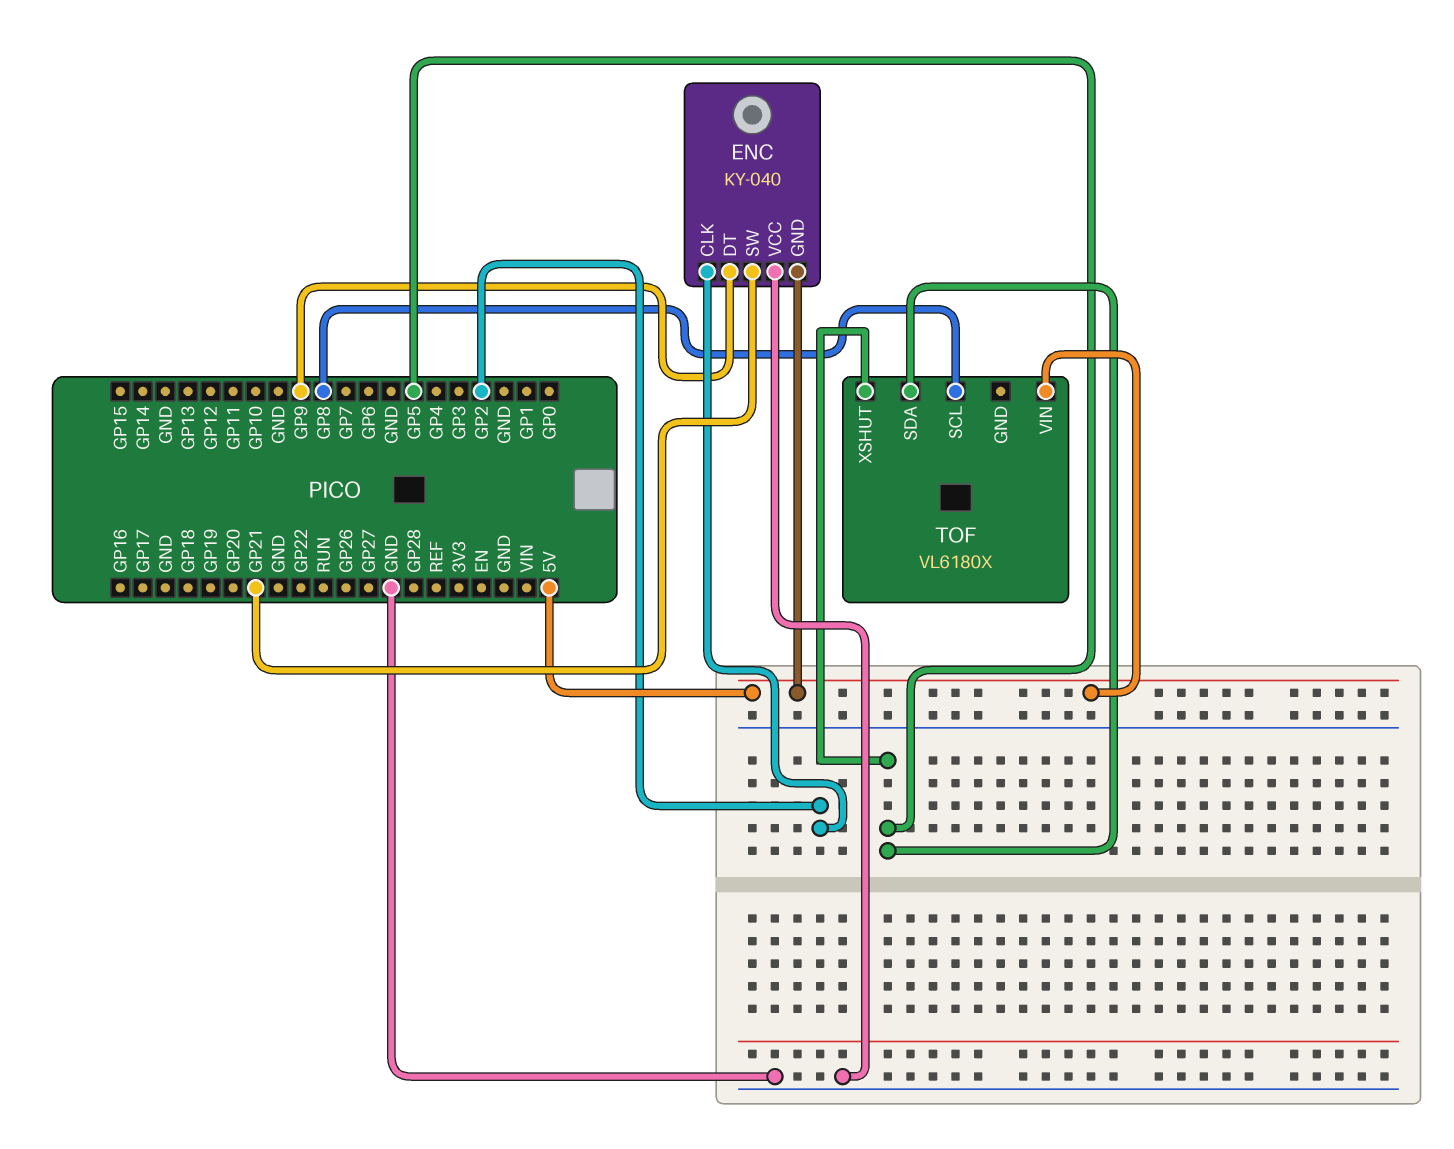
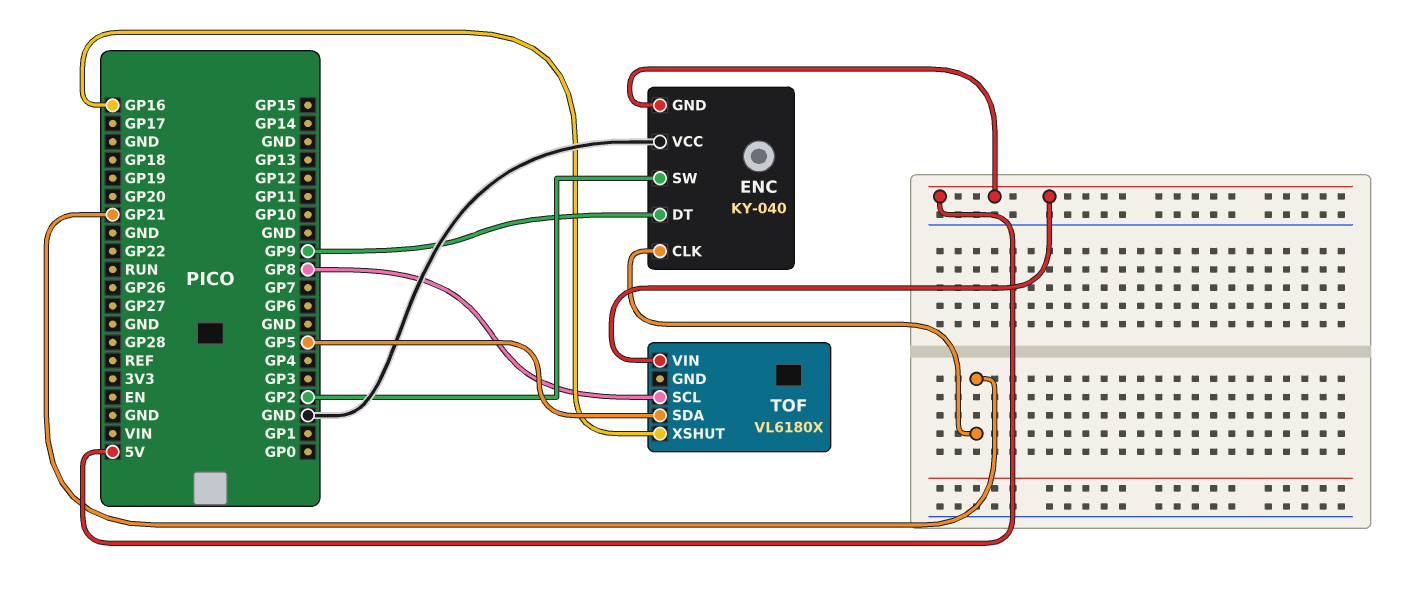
ENC pin CLK: GP2 -> GP21
ENC pin SW: GP21 -> GP2
TOF pin XSHUT: GP5 -> GP16

